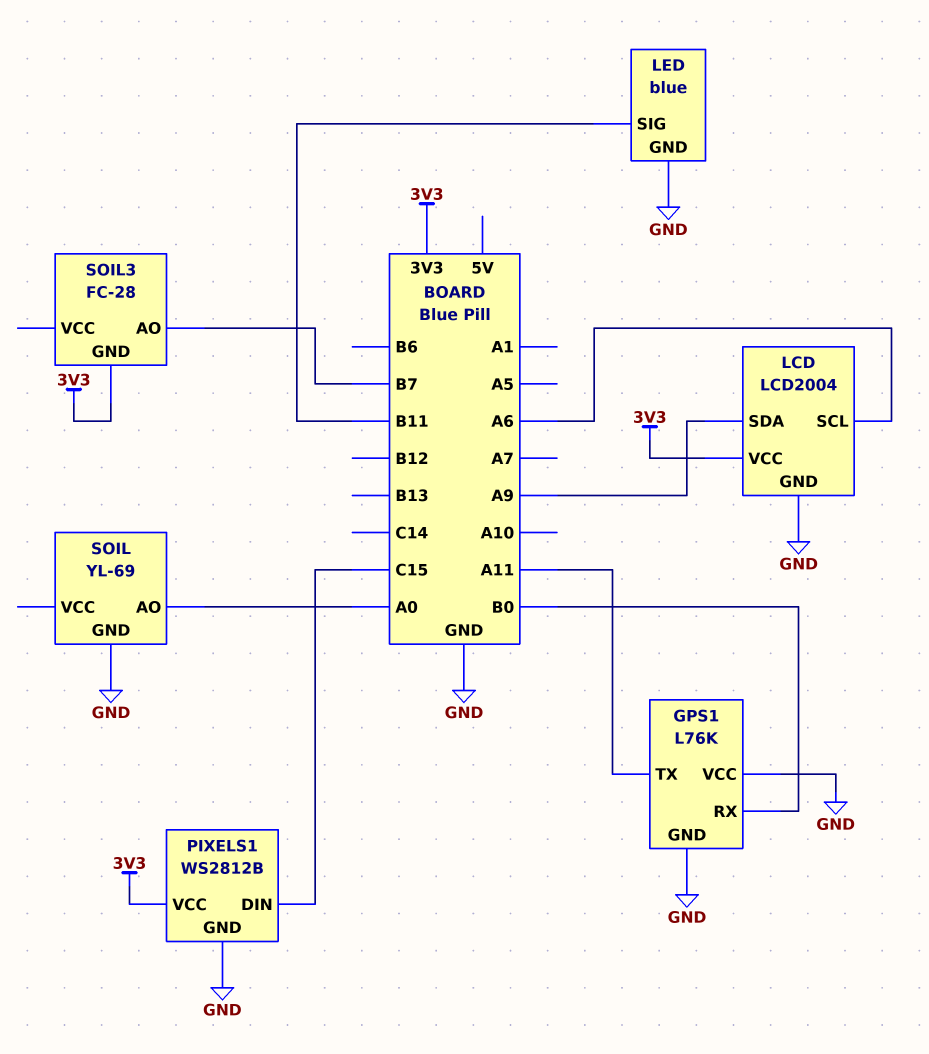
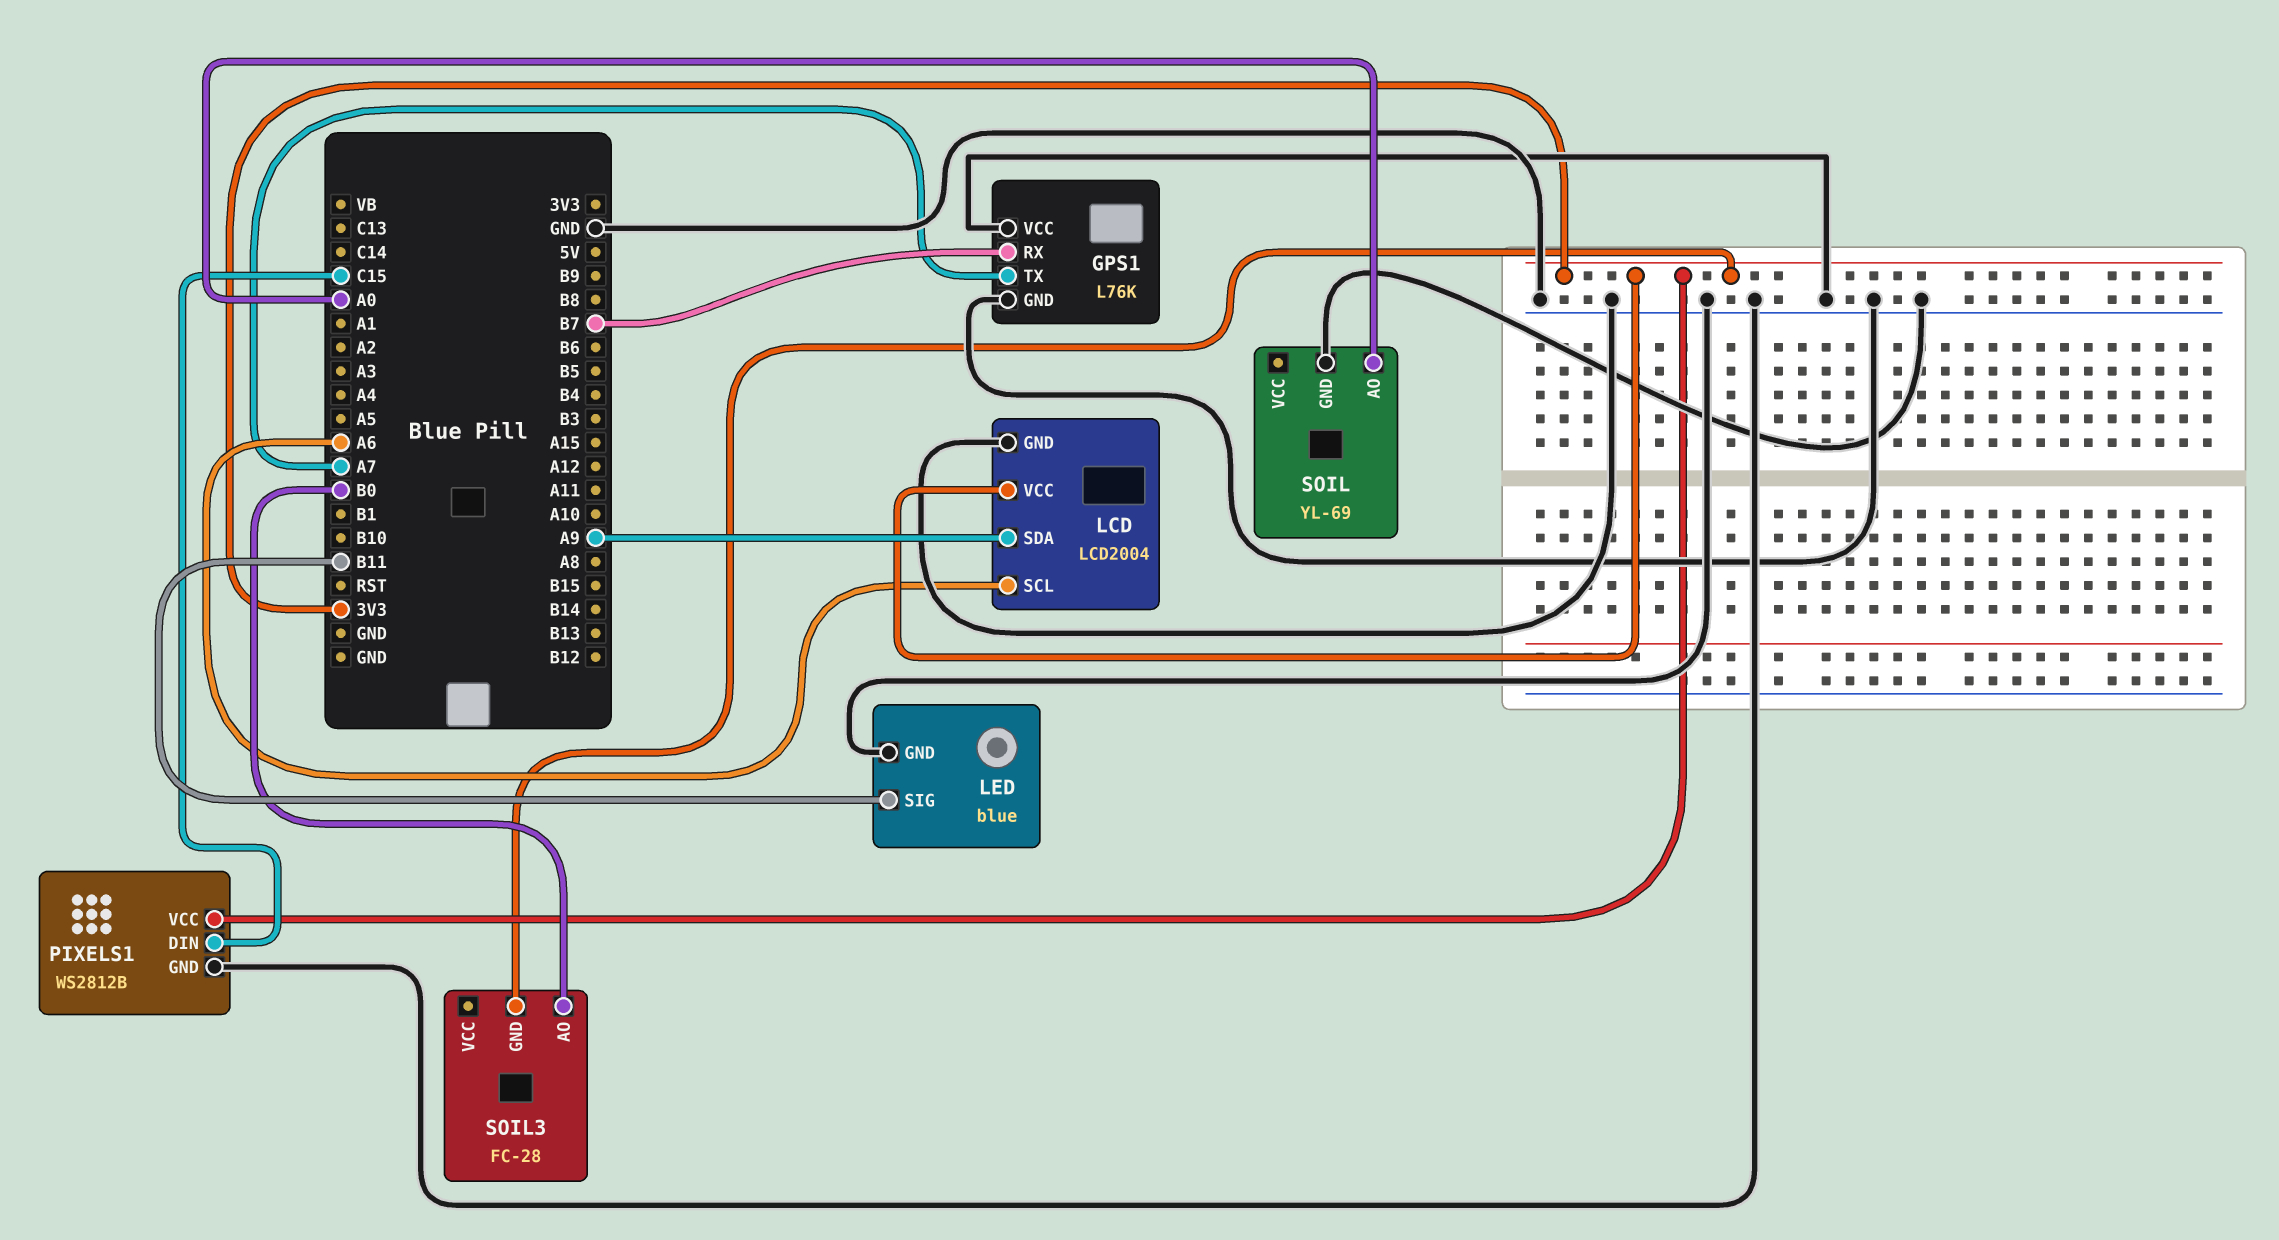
GPS1 pin RX: B0 -> B7
GPS1 pin TX: A11 -> A7
SOIL3 pin AO: B7 -> B0

